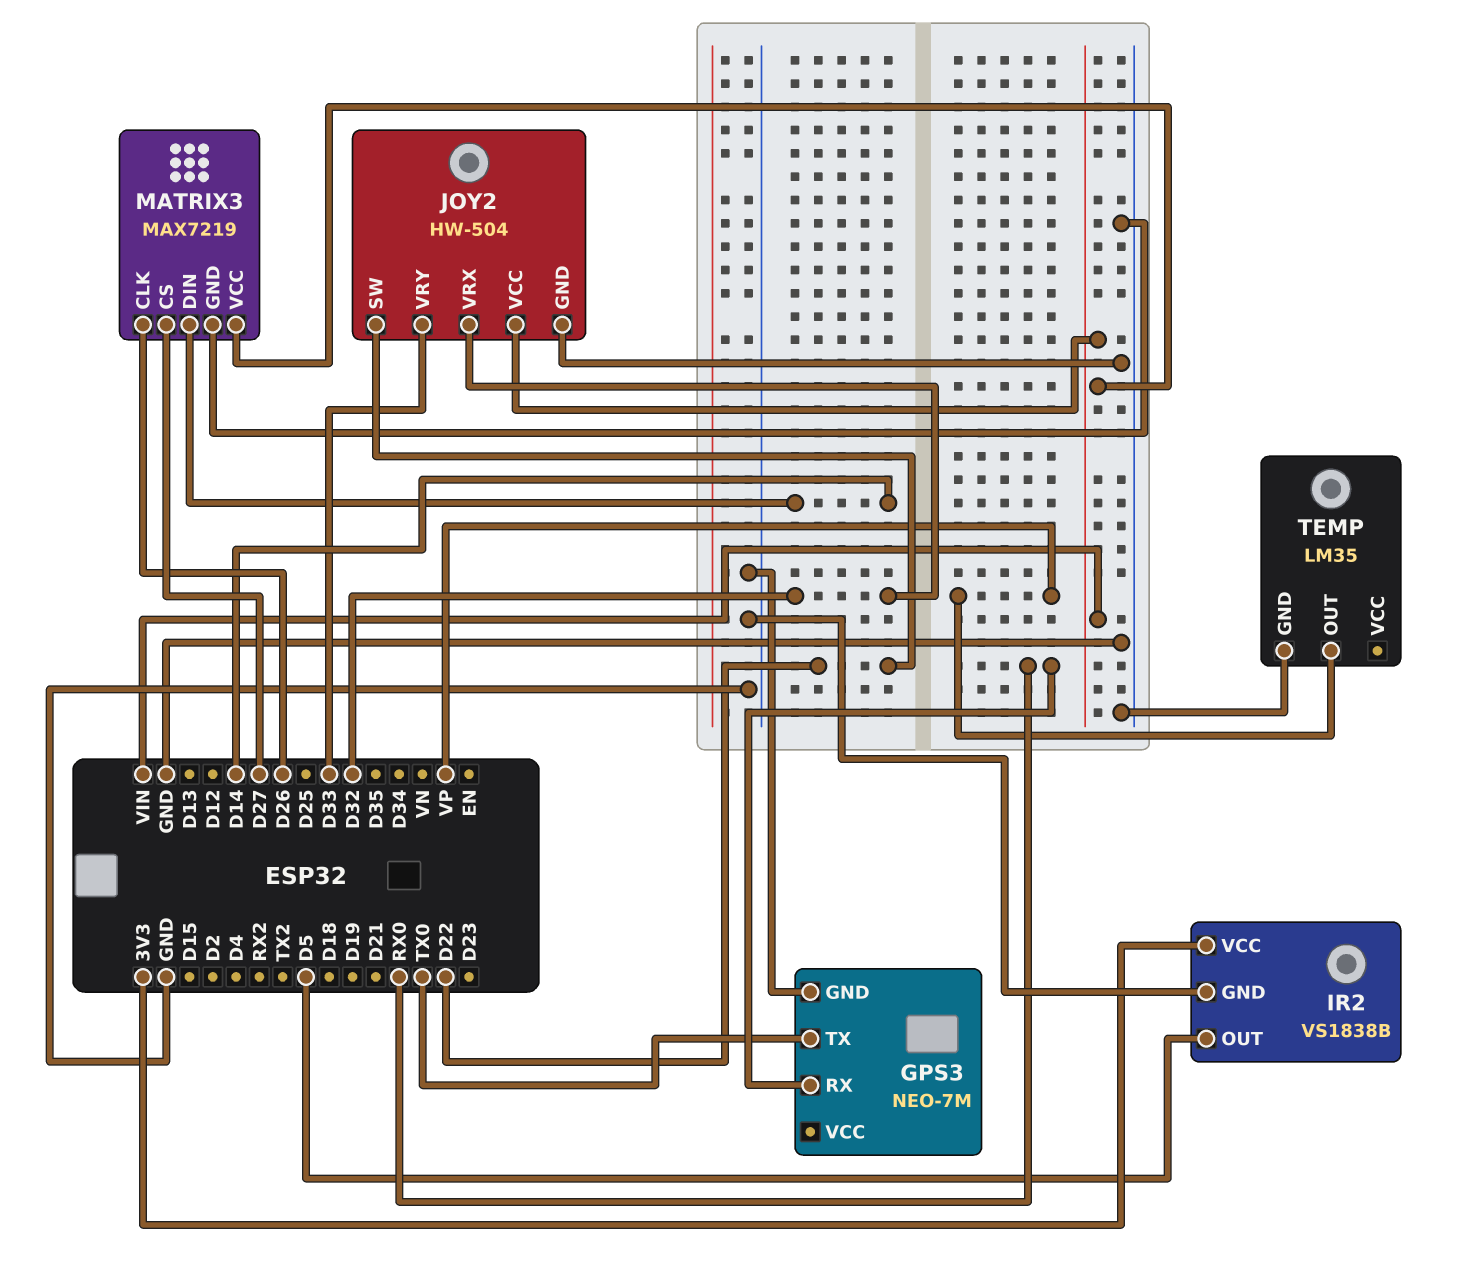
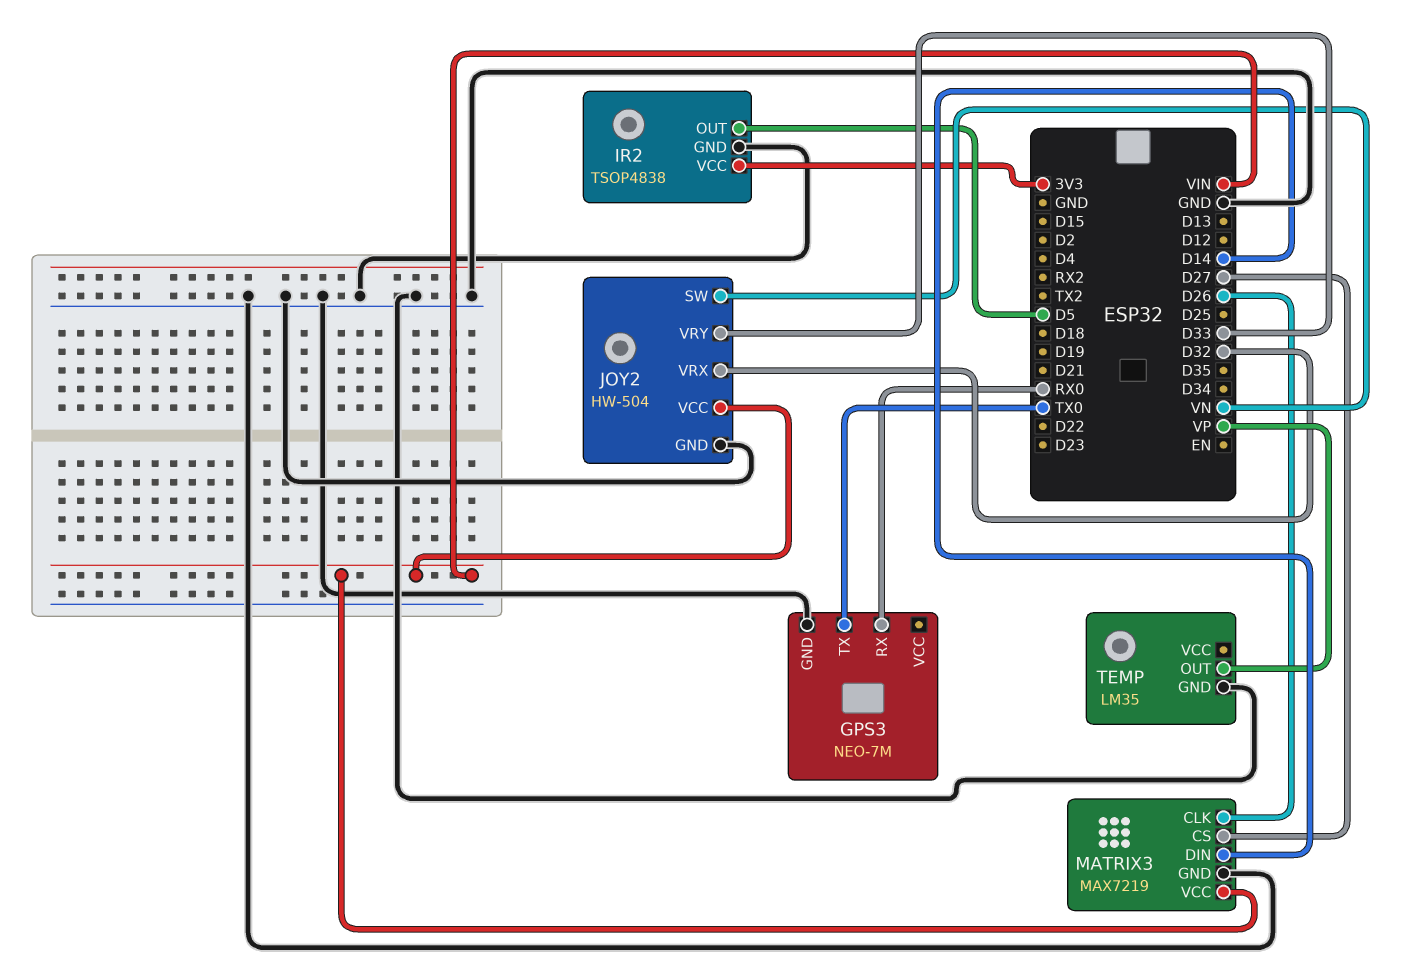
IR2: VS1838B -> TSOP4838
JOY2 pin SW: D22 -> VN

